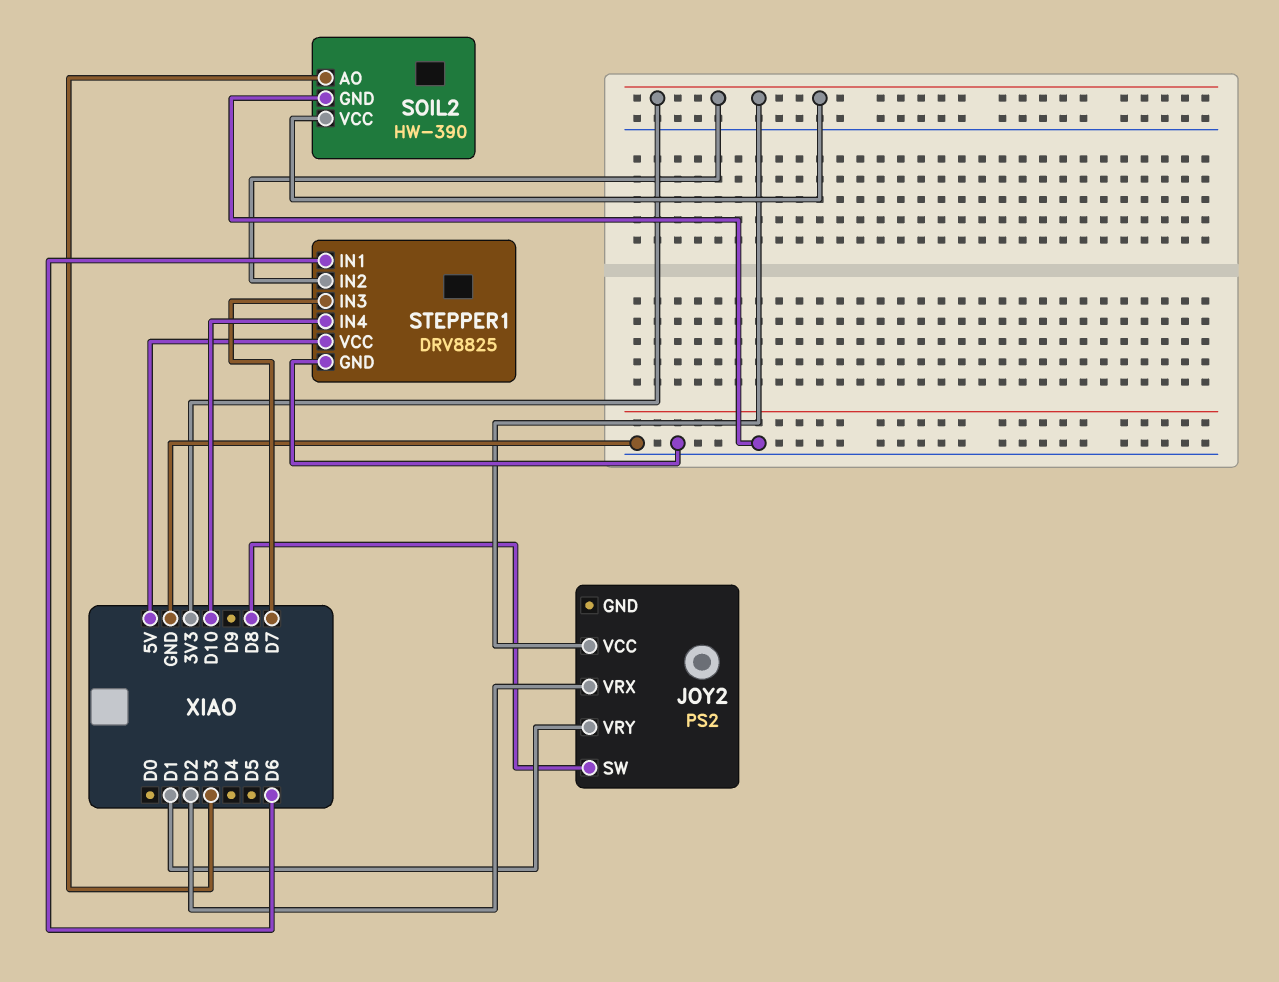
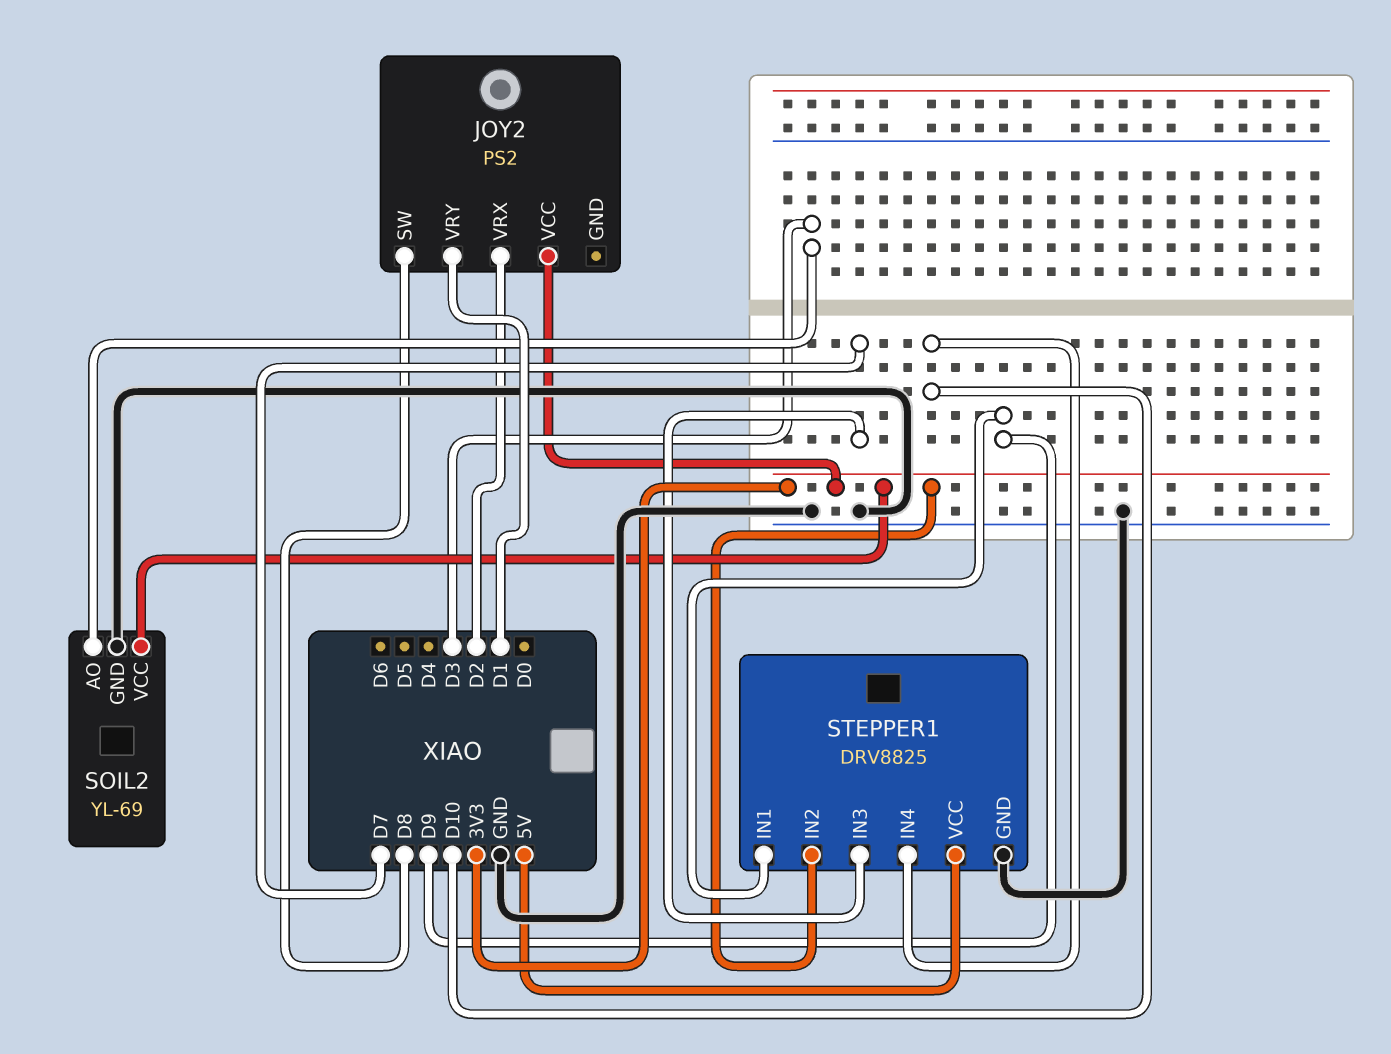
SOIL2: HW-390 -> YL-69
STEPPER1 pin IN1: D6 -> D9

